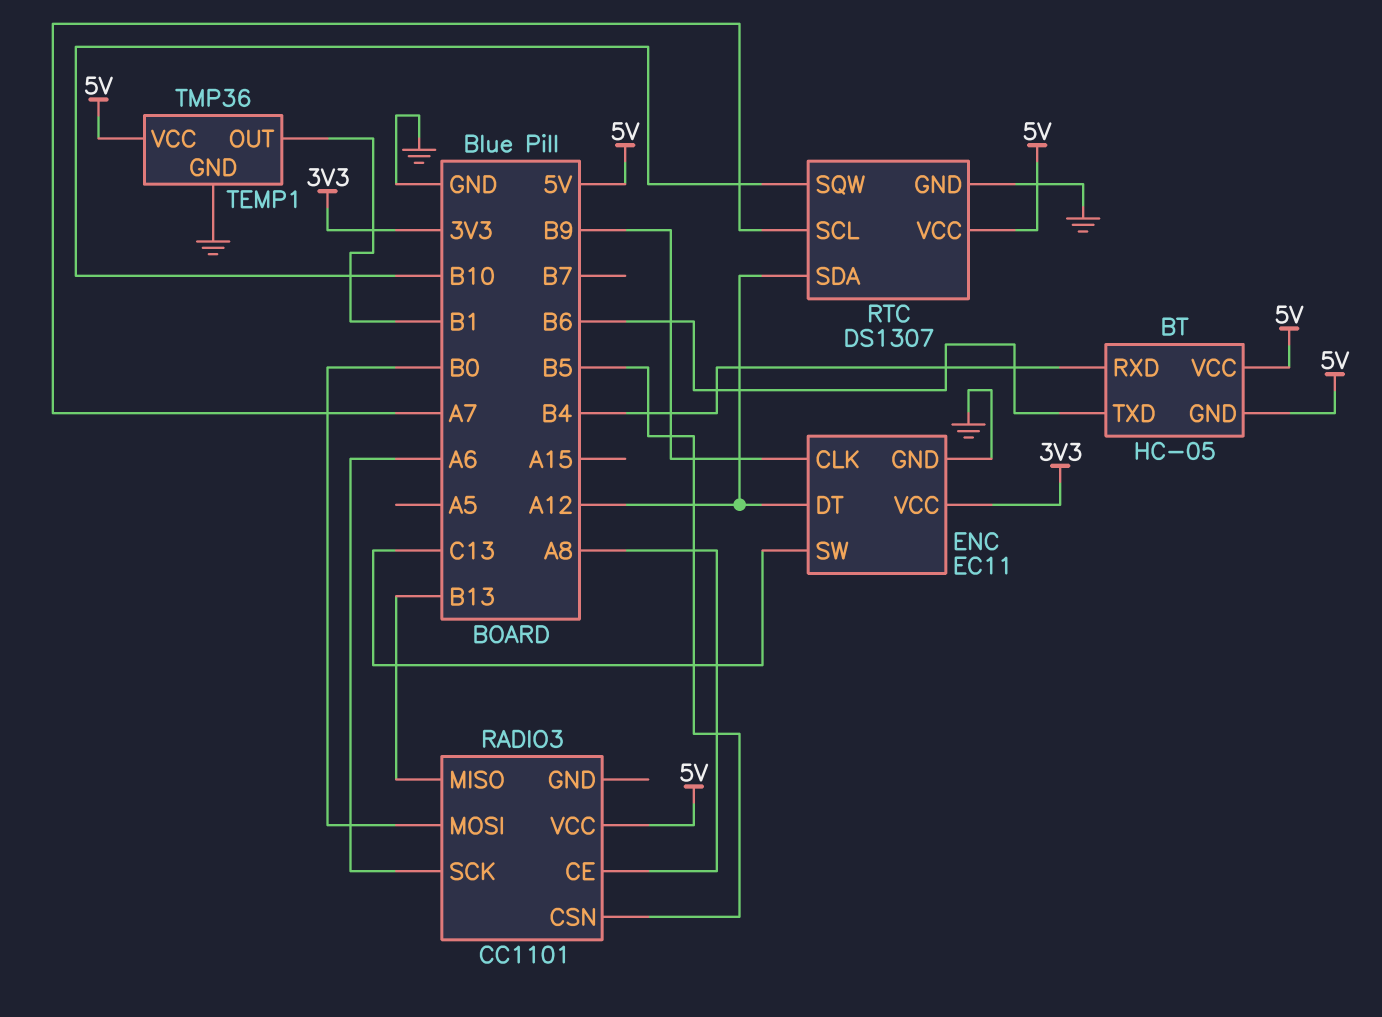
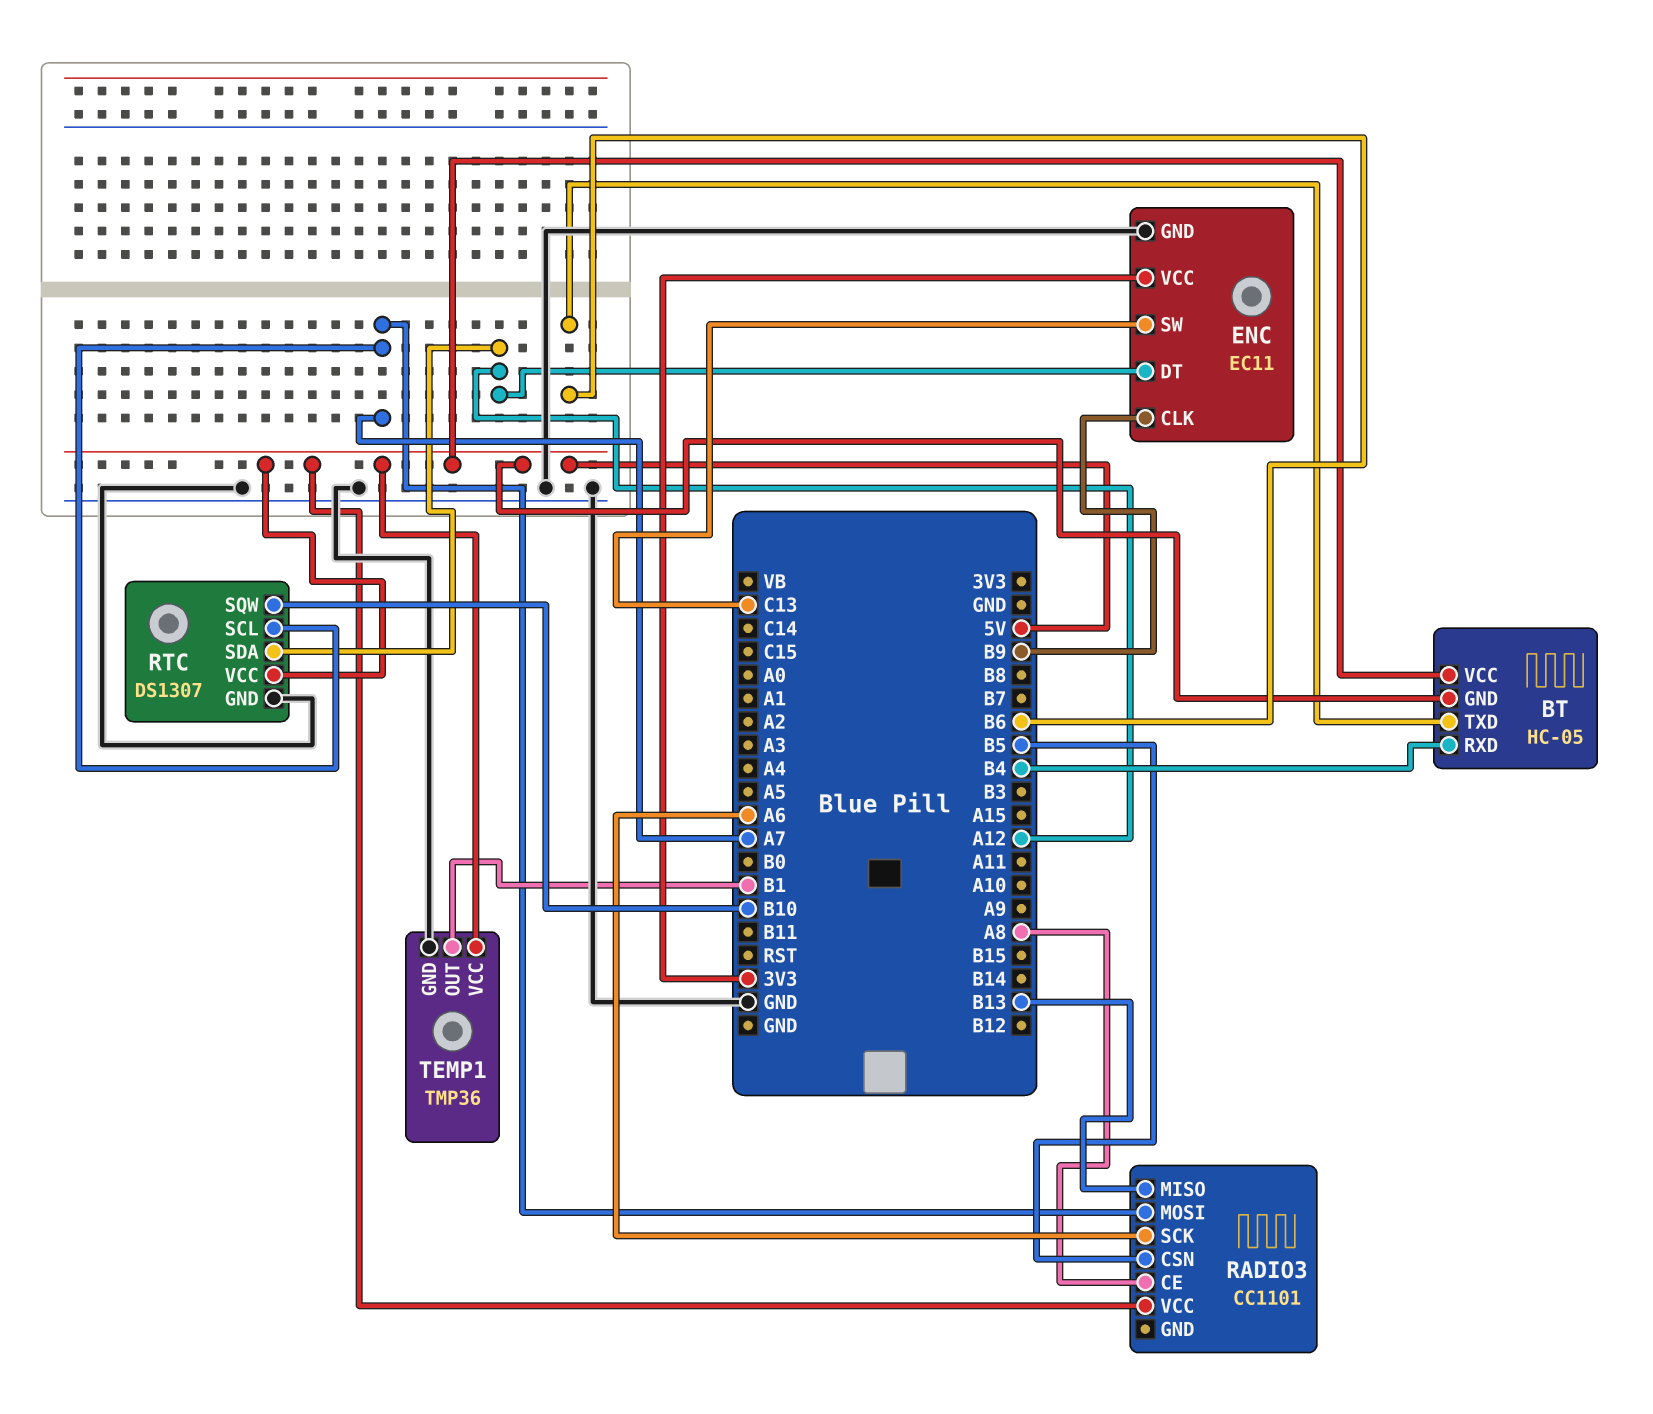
RADIO3 pin MOSI: B0 -> A7

